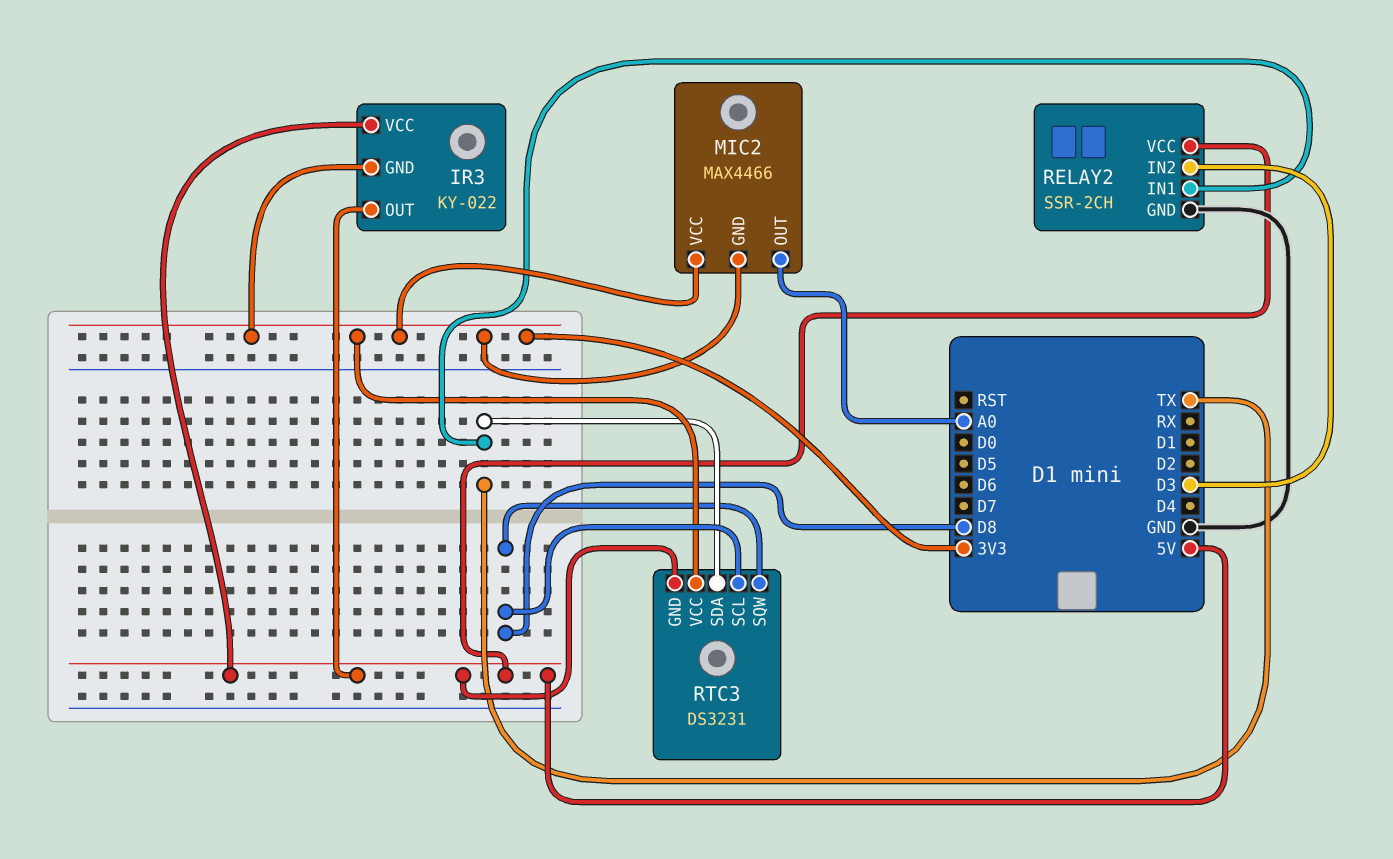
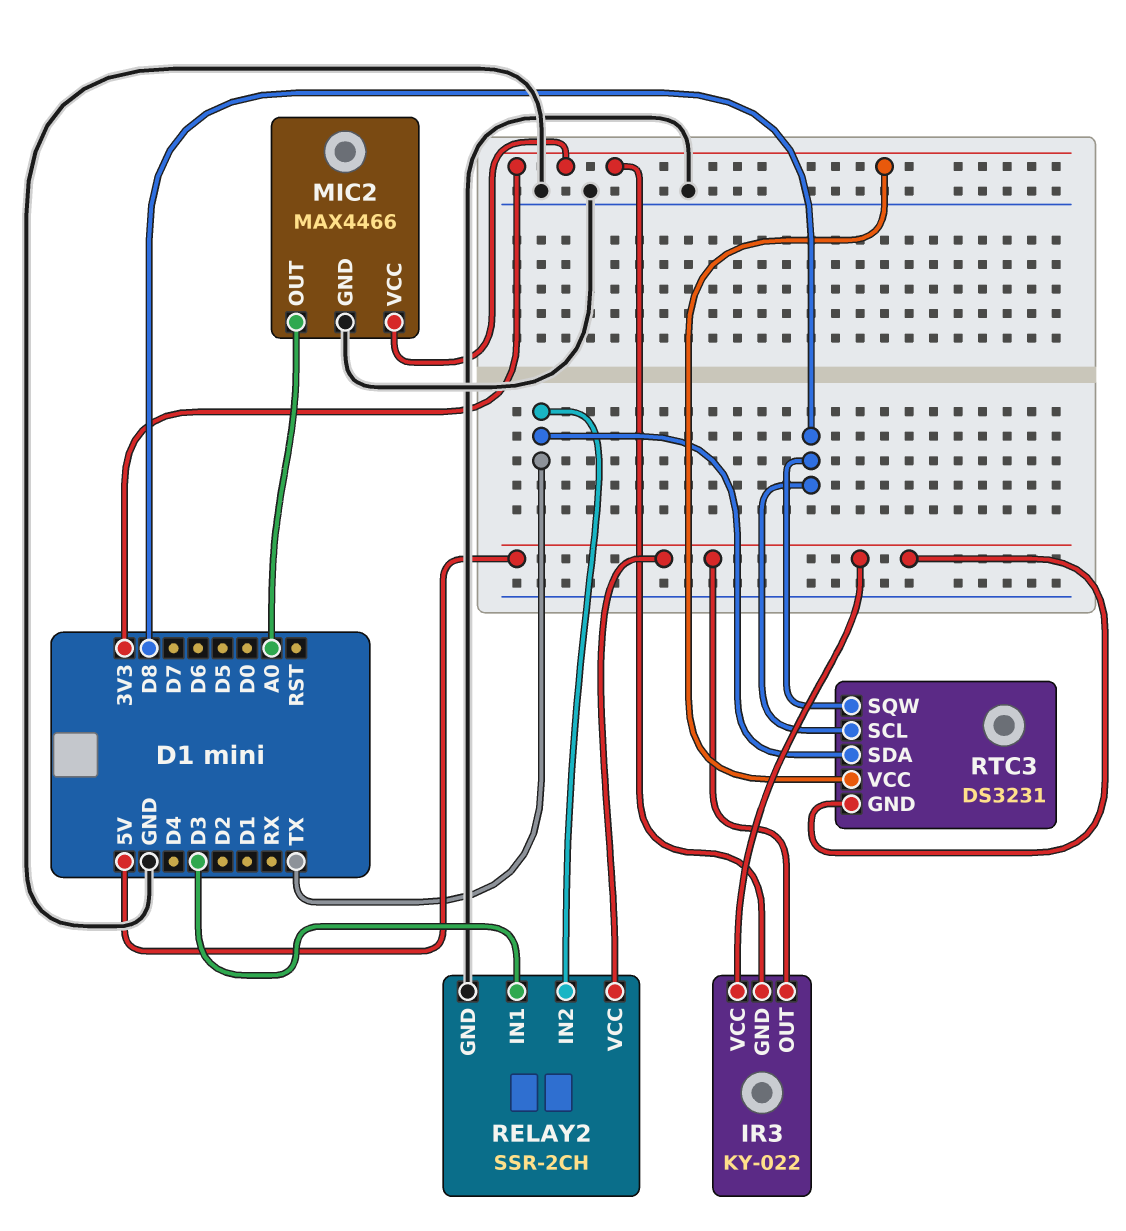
MIC2 pin GND: 3V3 -> GND
RELAY2 pin IN1: TX -> D3
RELAY2 pin IN2: D3 -> TX

